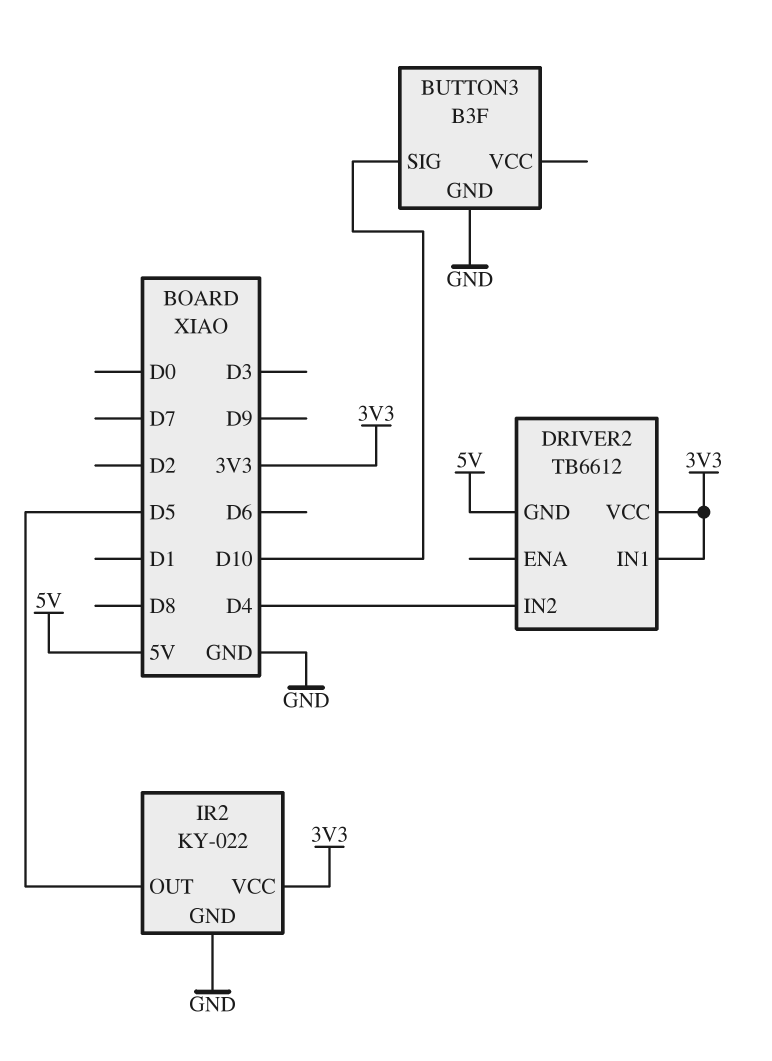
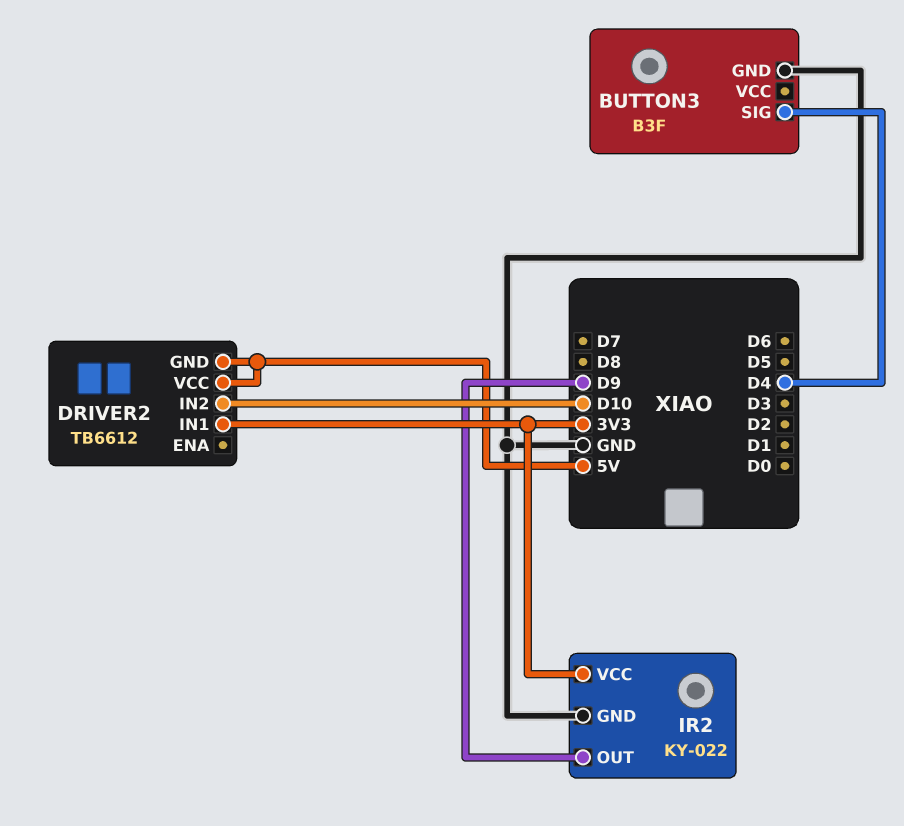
BUTTON3 pin SIG: D10 -> D4
DRIVER2 pin IN2: D4 -> D10
DRIVER2 pin VCC: 3V3 -> 5V
IR2 pin OUT: D5 -> D9

